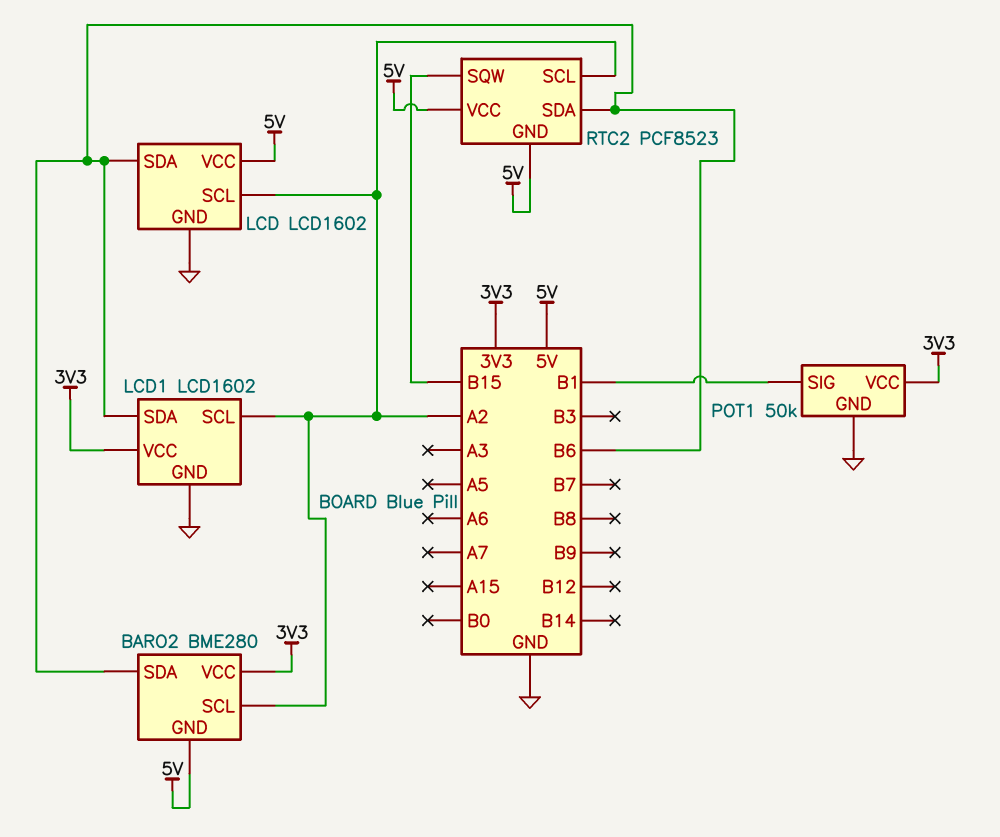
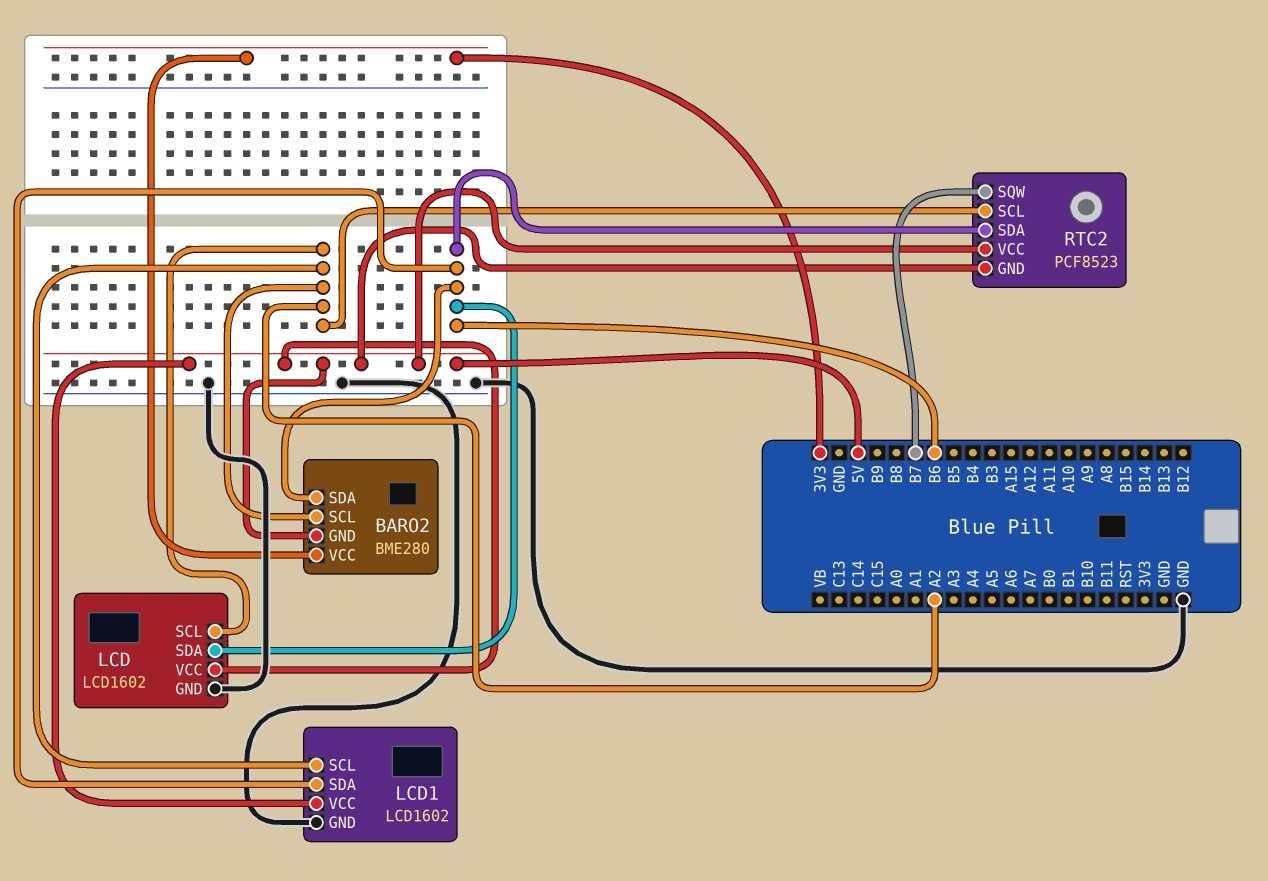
LCD1 pin VCC: 3V3 -> 5V
POT1: 50k -> none
POT1 pin GND: GND -> none
POT1 pin SIG: B1 -> none
POT1 pin VCC: 3V3 -> none
RTC2 pin SQW: B15 -> B7

